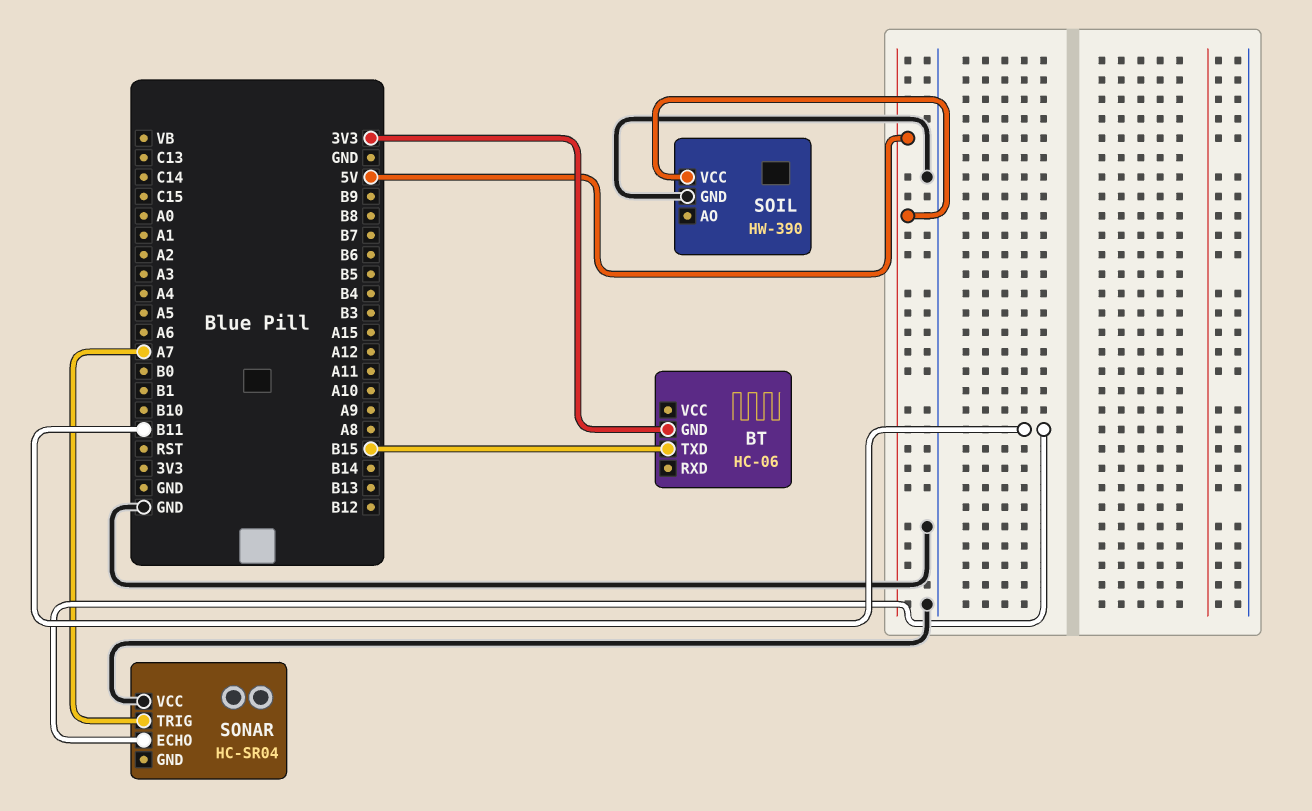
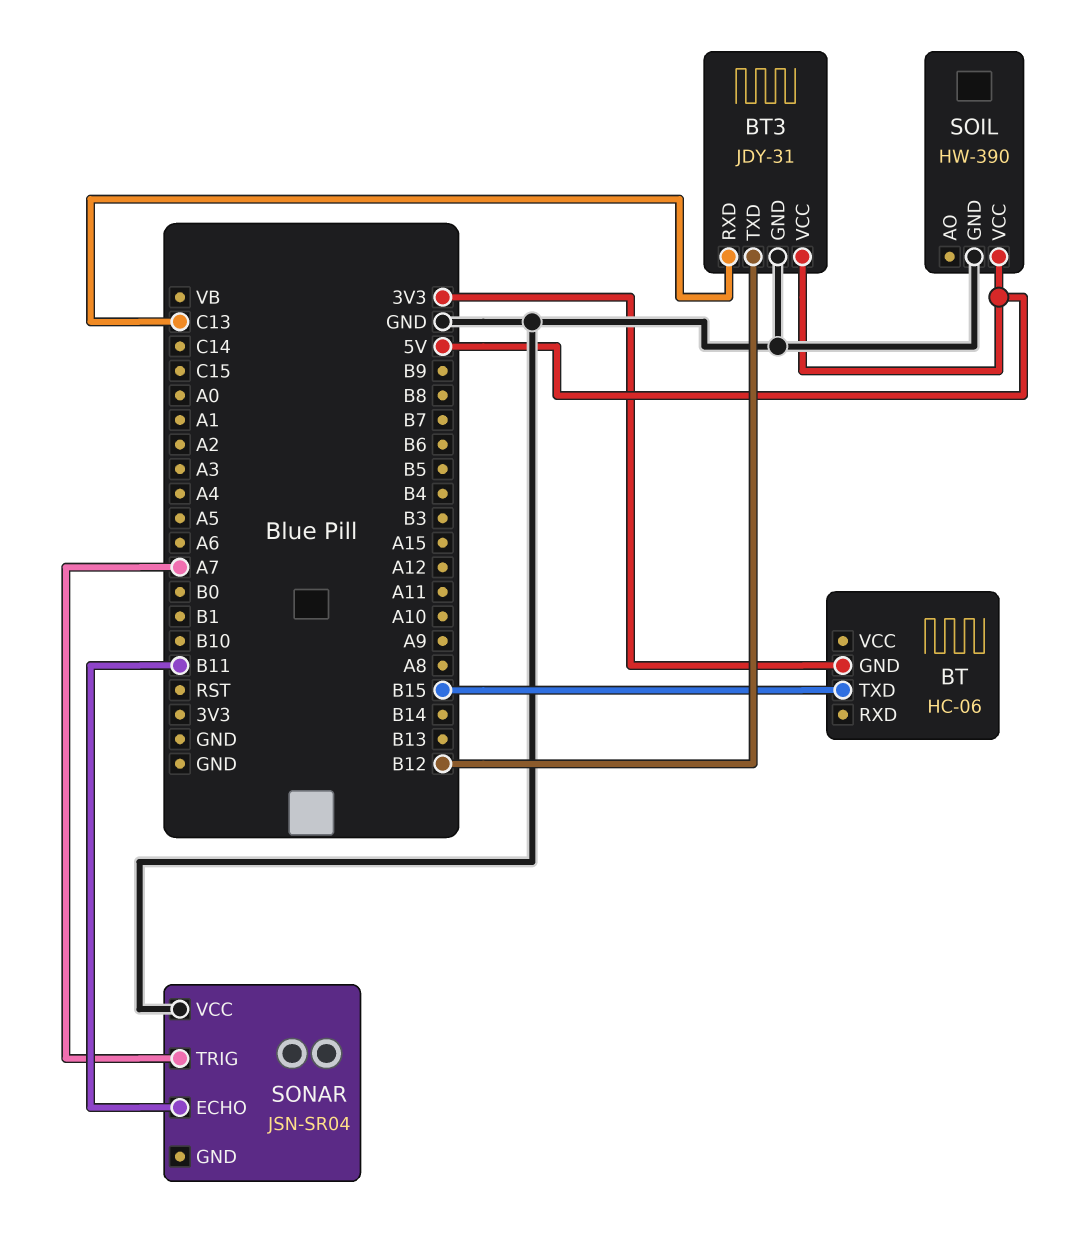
BT3: none -> JDY-31
BT3 pin GND: none -> GND
BT3 pin RXD: none -> C13
BT3 pin TXD: none -> B12
BT3 pin VCC: none -> 5V
SONAR: HC-SR04 -> JSN-SR04

